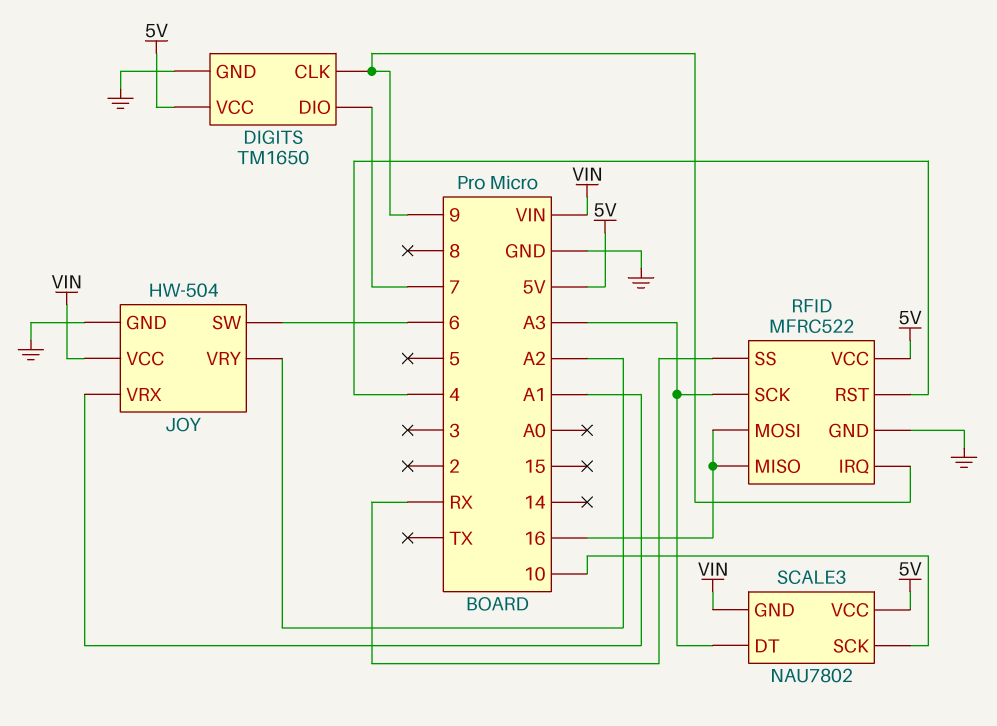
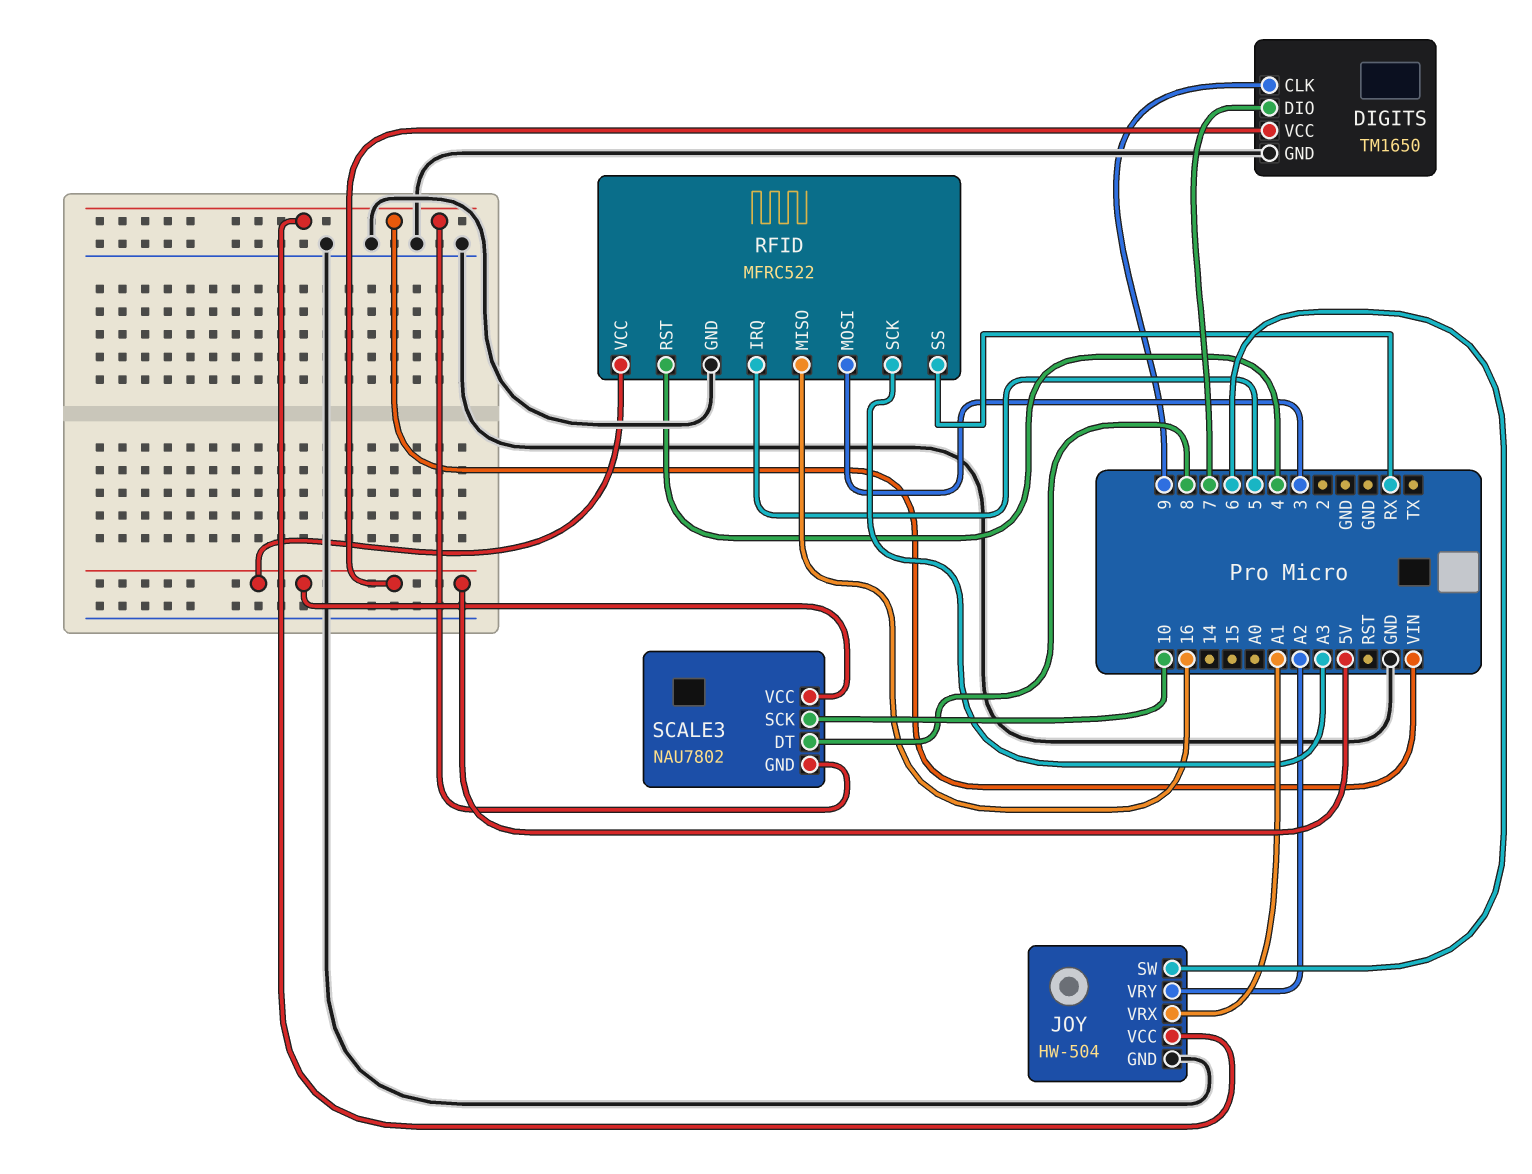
RFID pin IRQ: 9 -> 5
RFID pin MOSI: 16 -> 3
SCALE3 pin DT: A3 -> 8

